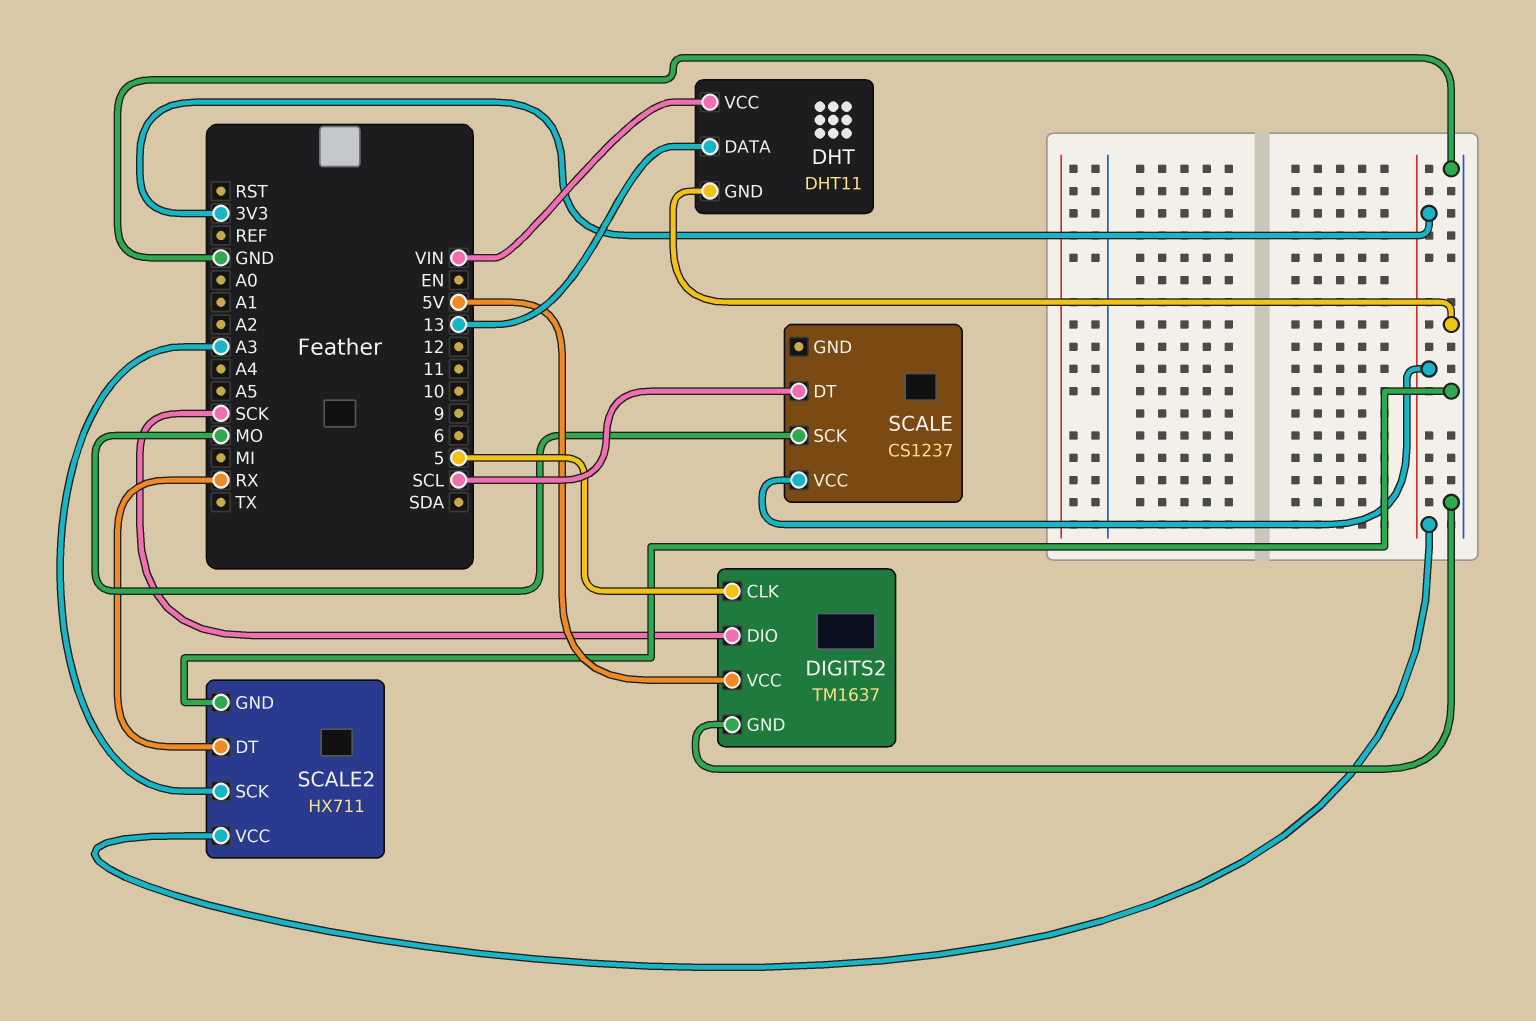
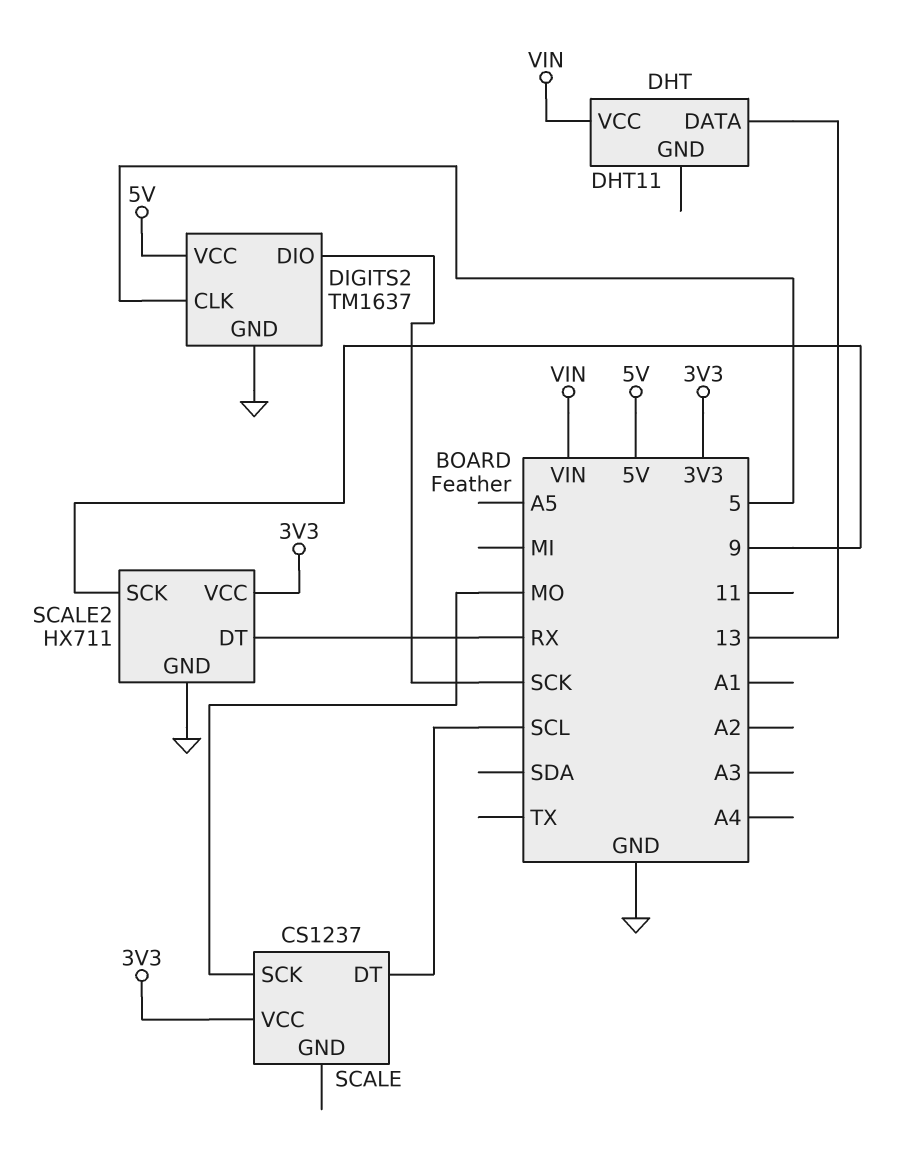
DHT pin GND: GND -> none
SCALE2 pin SCK: A3 -> 9

